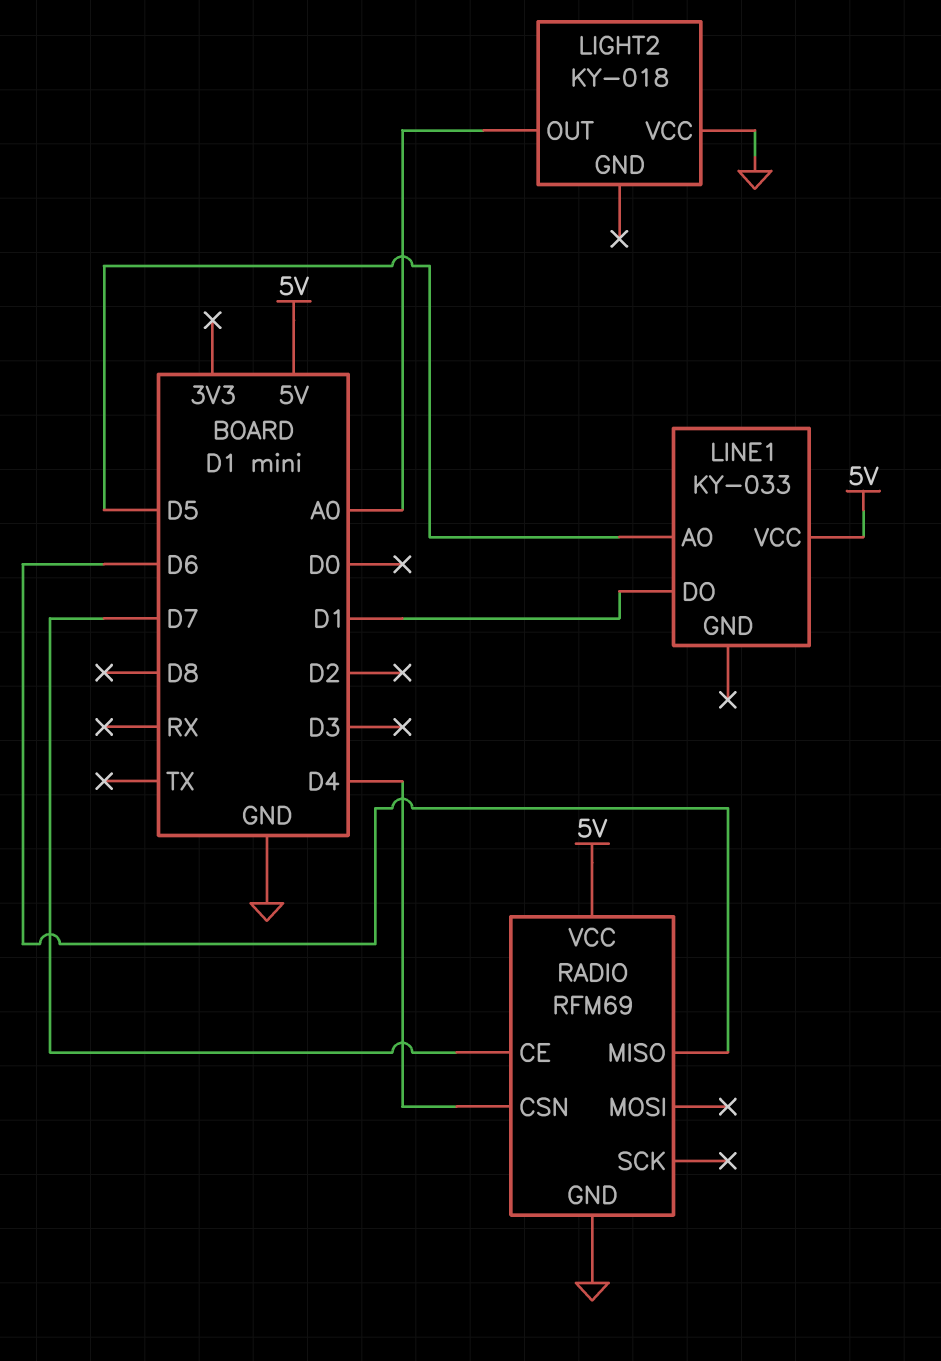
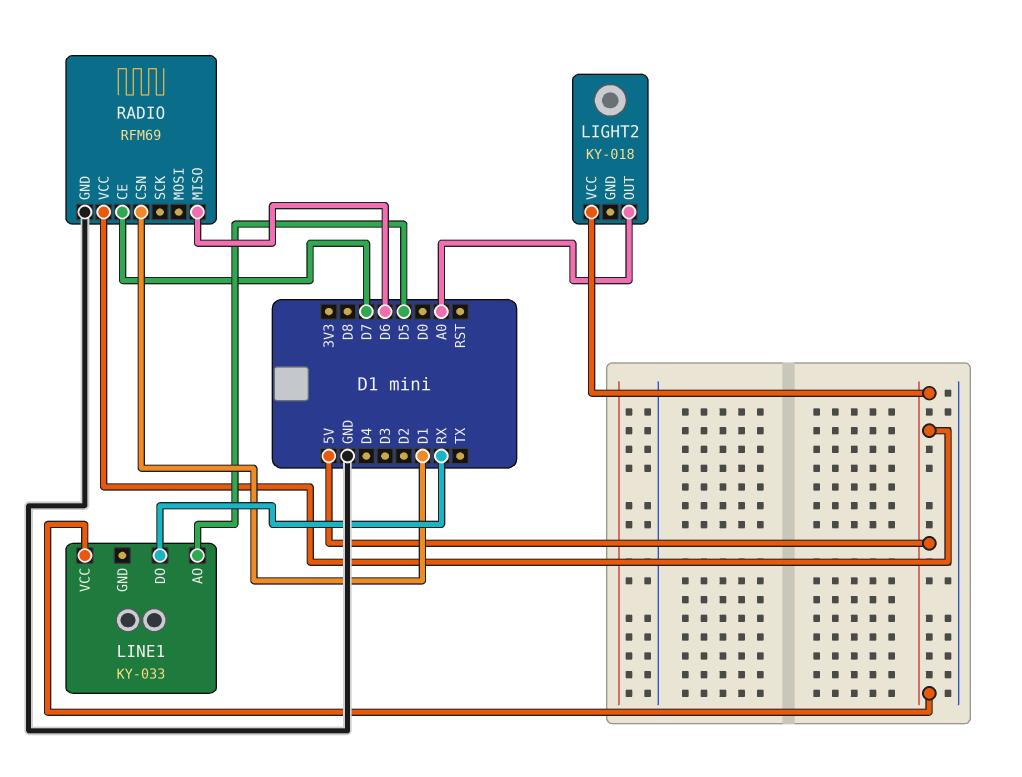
LIGHT2 pin VCC: GND -> 5V
LINE1 pin DO: D1 -> RX
RADIO pin CSN: D4 -> D1

